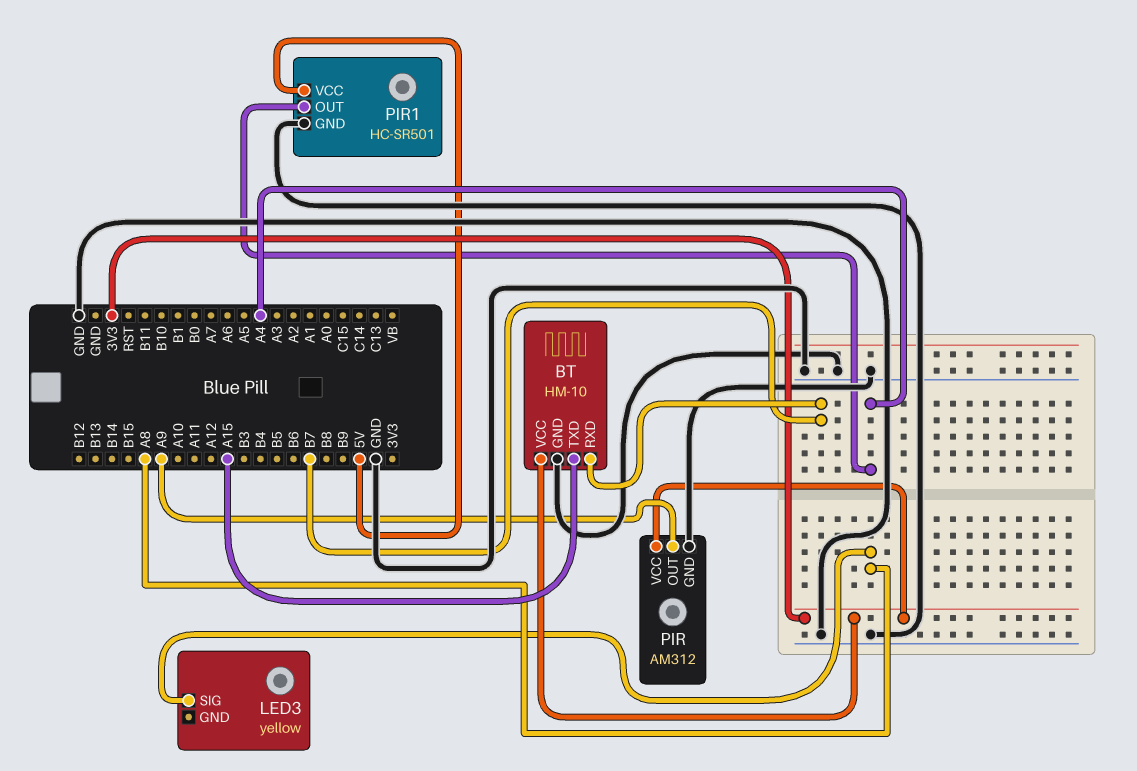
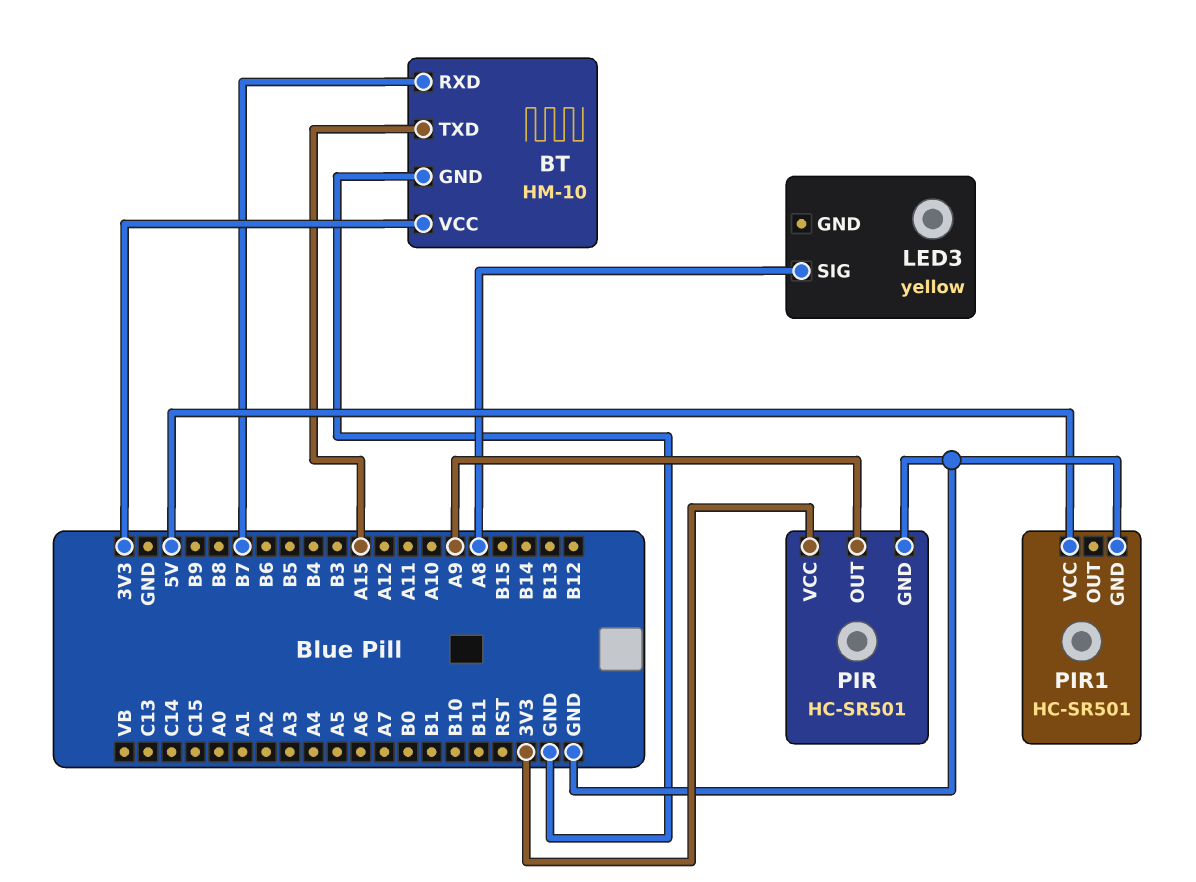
PIR: AM312 -> HC-SR501
PIR1 pin OUT: A4 -> none

